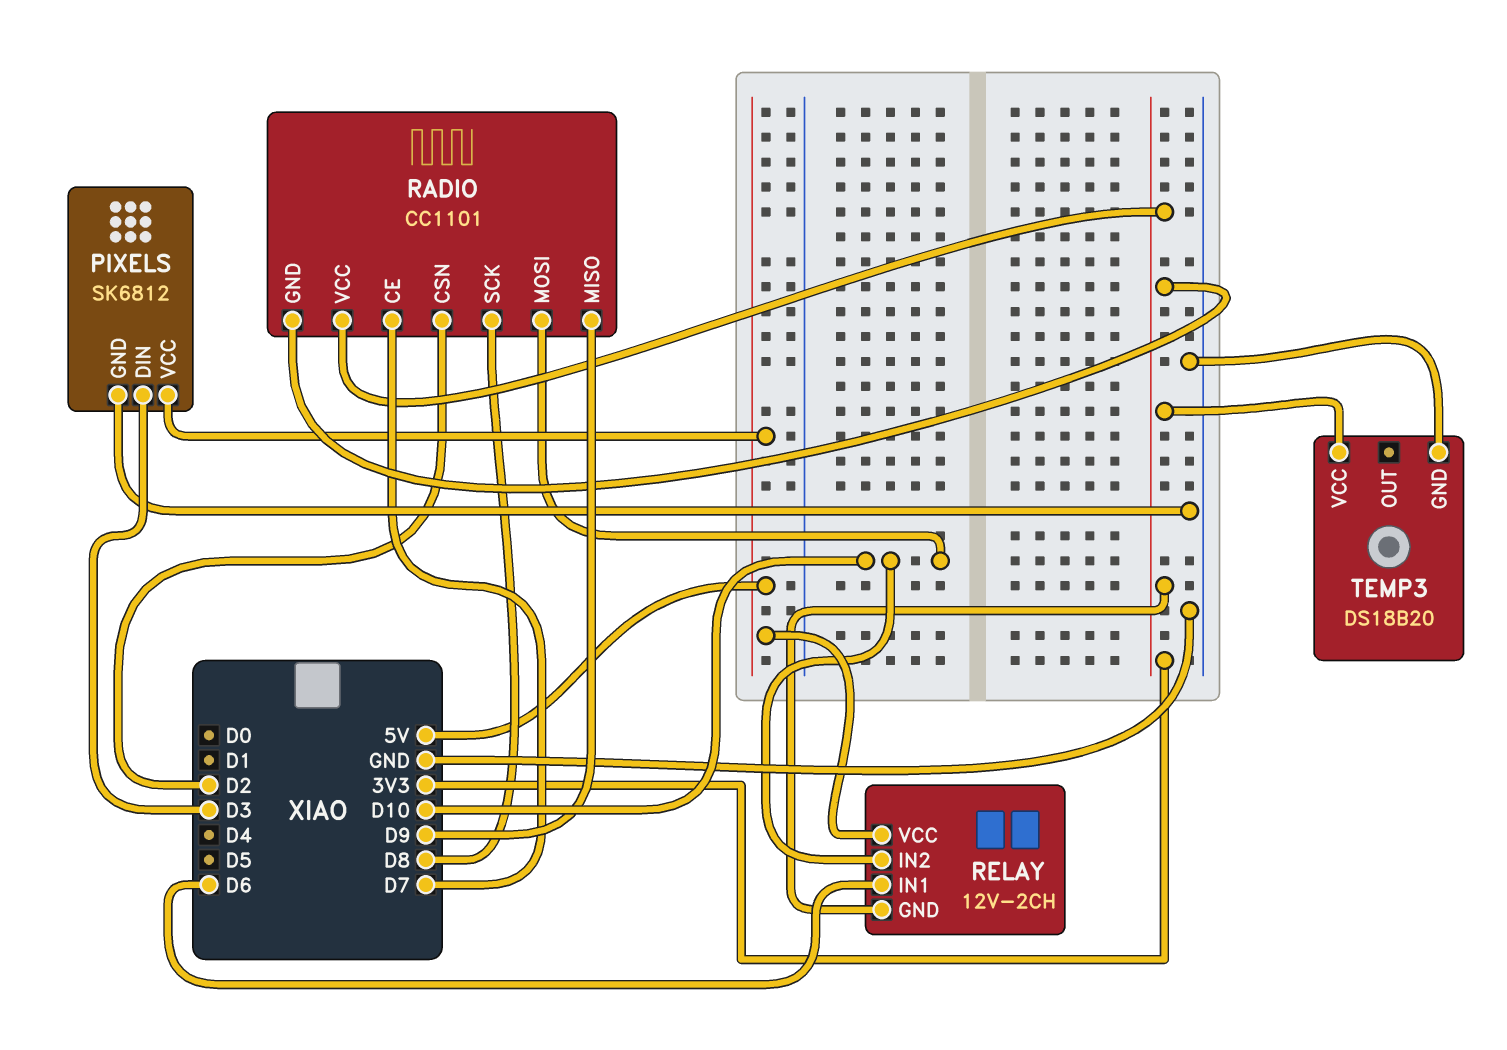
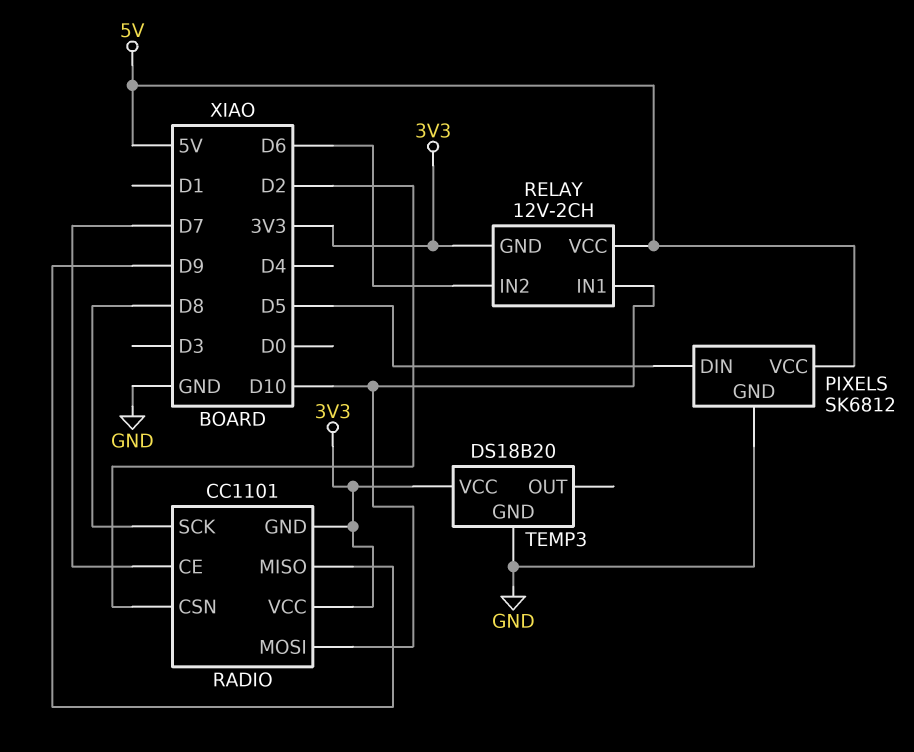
PIXELS pin DIN: D3 -> D5
RELAY pin IN1: D6 -> D10
RELAY pin IN2: D10 -> D6

